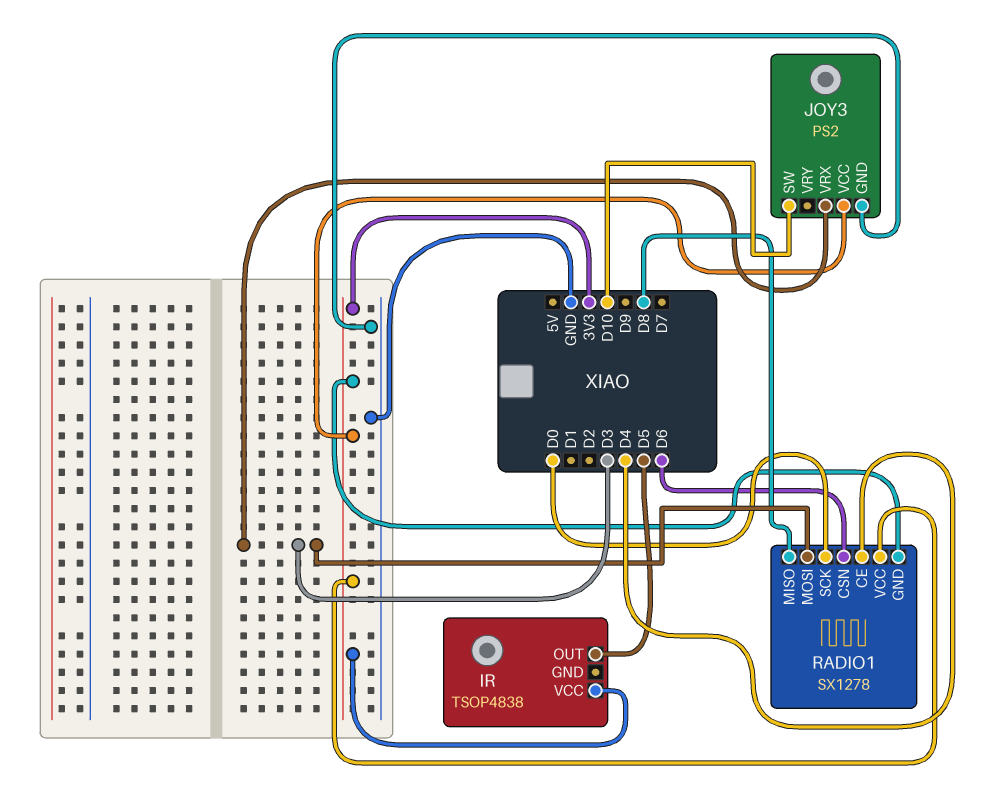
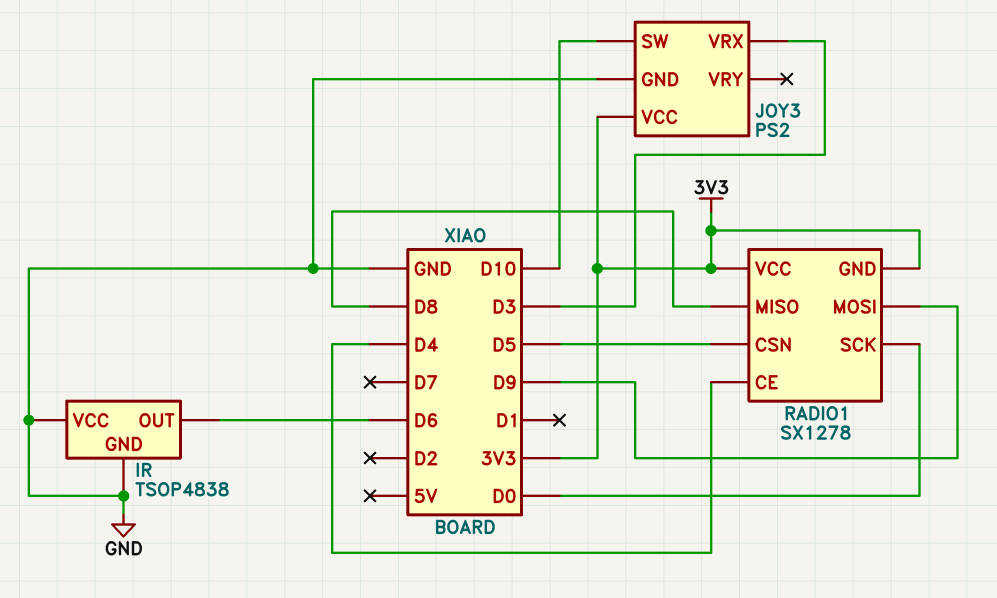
IR pin GND: none -> GND
IR pin OUT: D5 -> D6
IR pin VCC: 3V3 -> GND
RADIO1 pin CSN: D6 -> D5
RADIO1 pin MOSI: D3 -> D9

